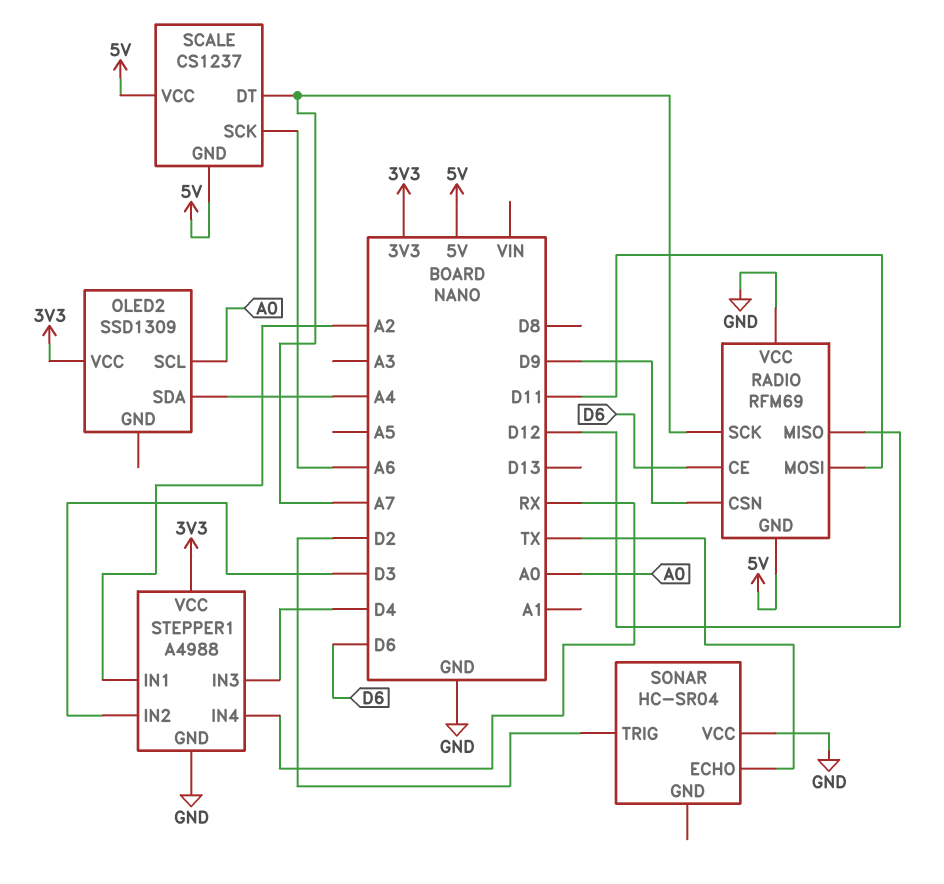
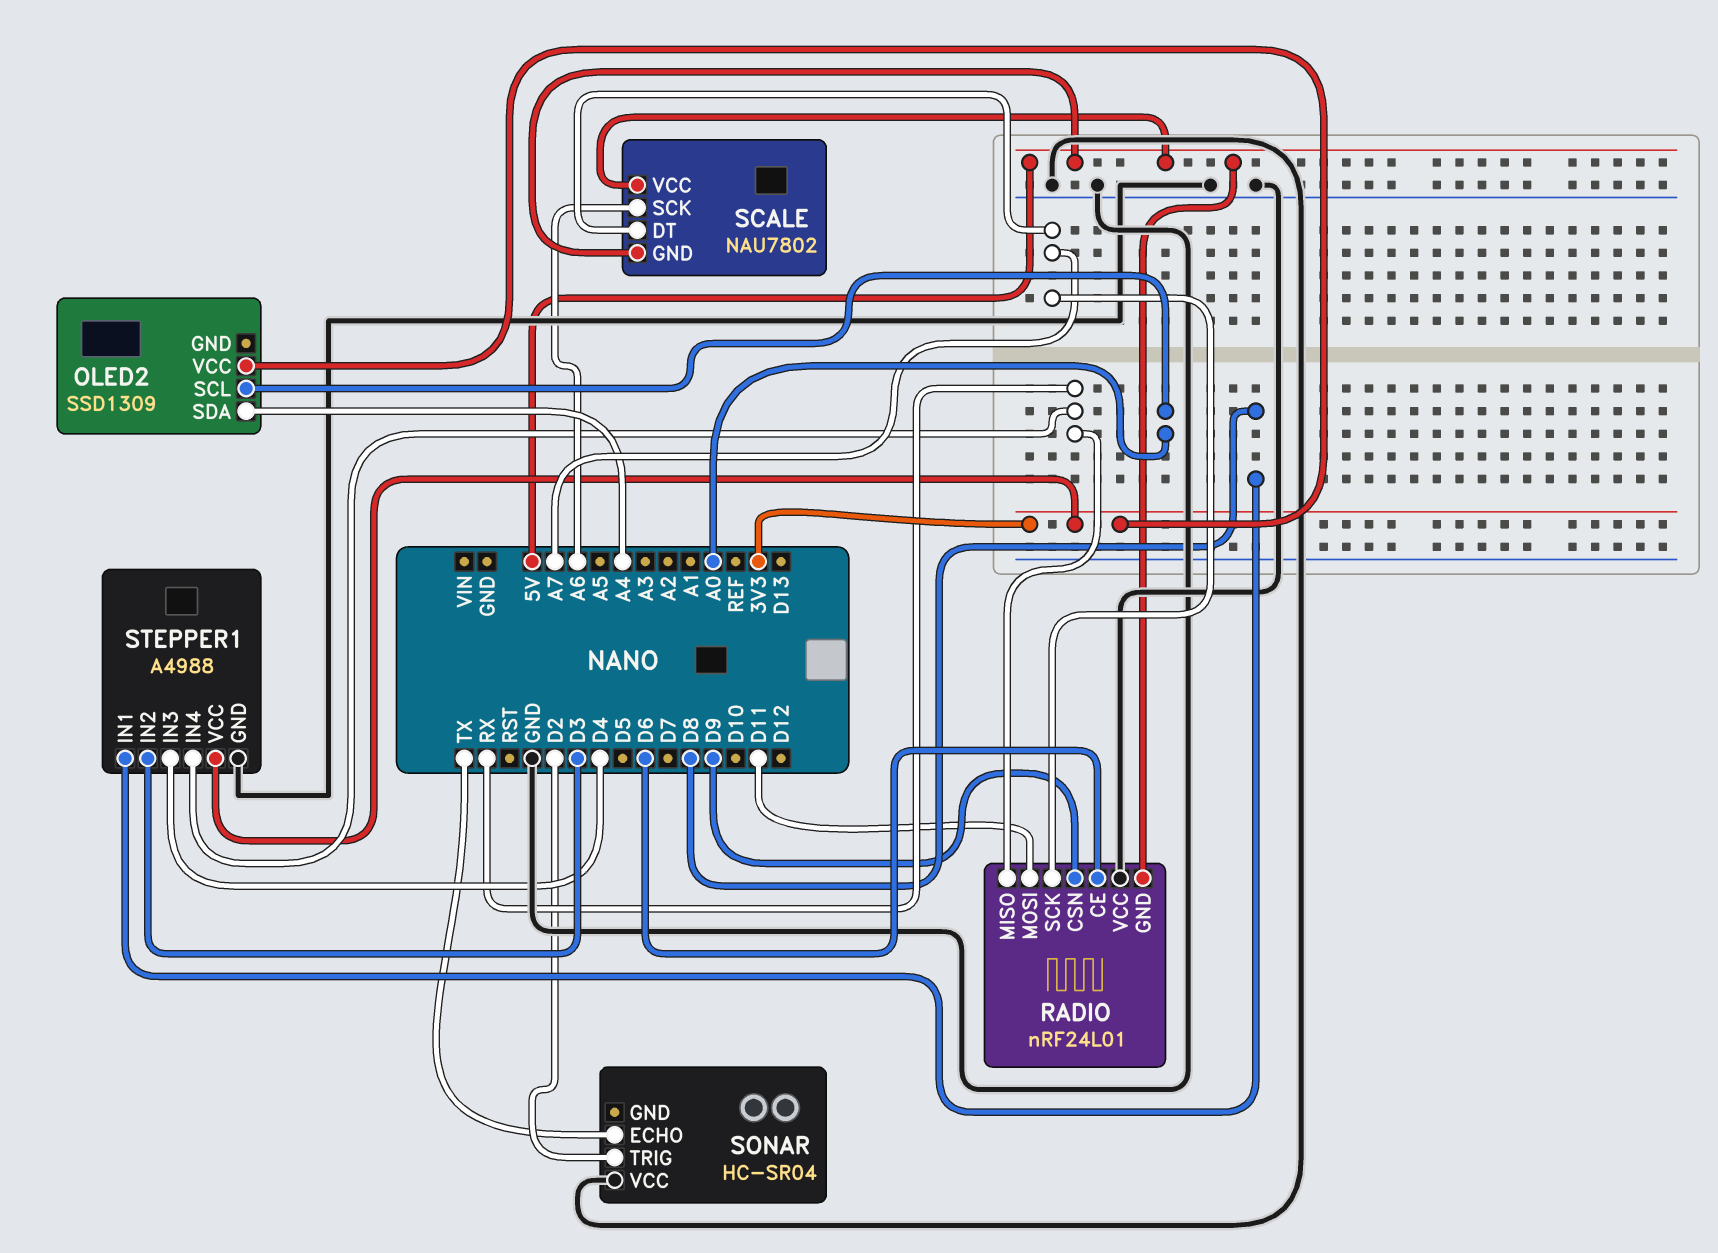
RADIO: RFM69 -> nRF24L01
RADIO pin MISO: D12 -> RX
SCALE: CS1237 -> NAU7802
STEPPER1 pin IN1: A2 -> D8

